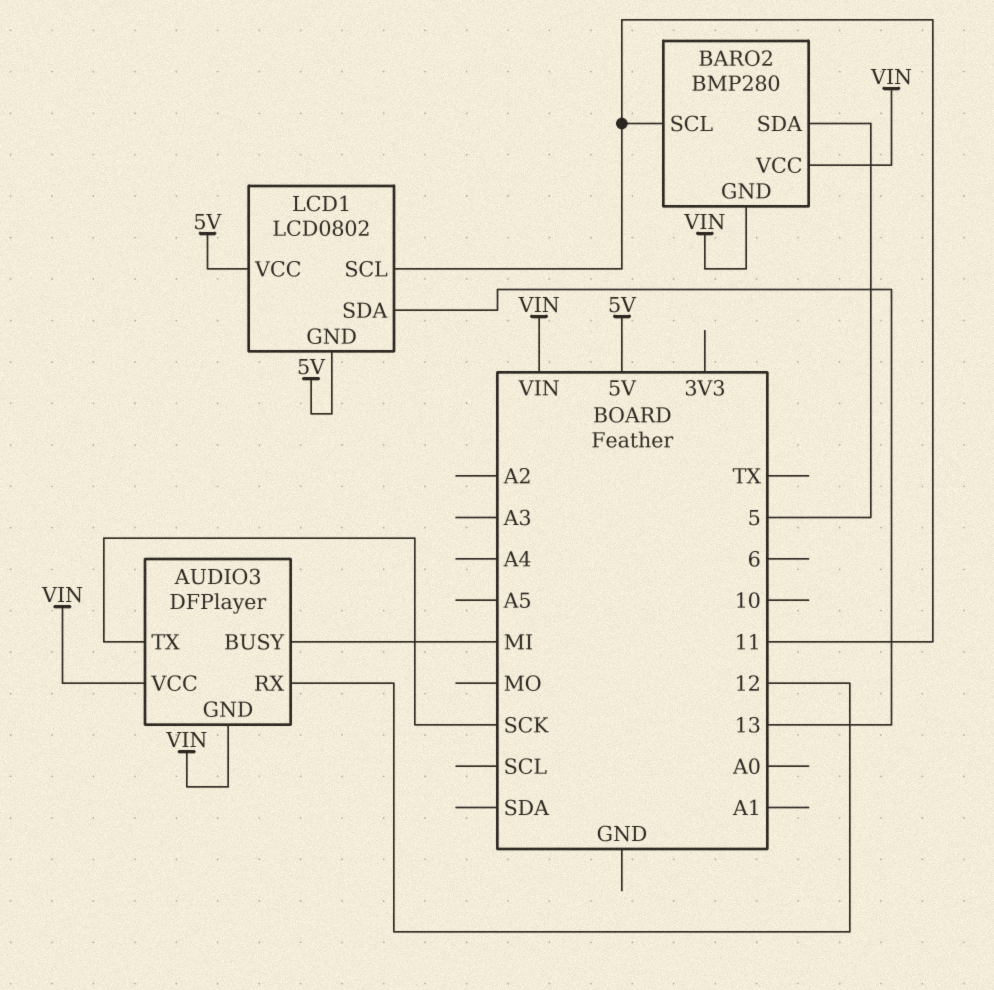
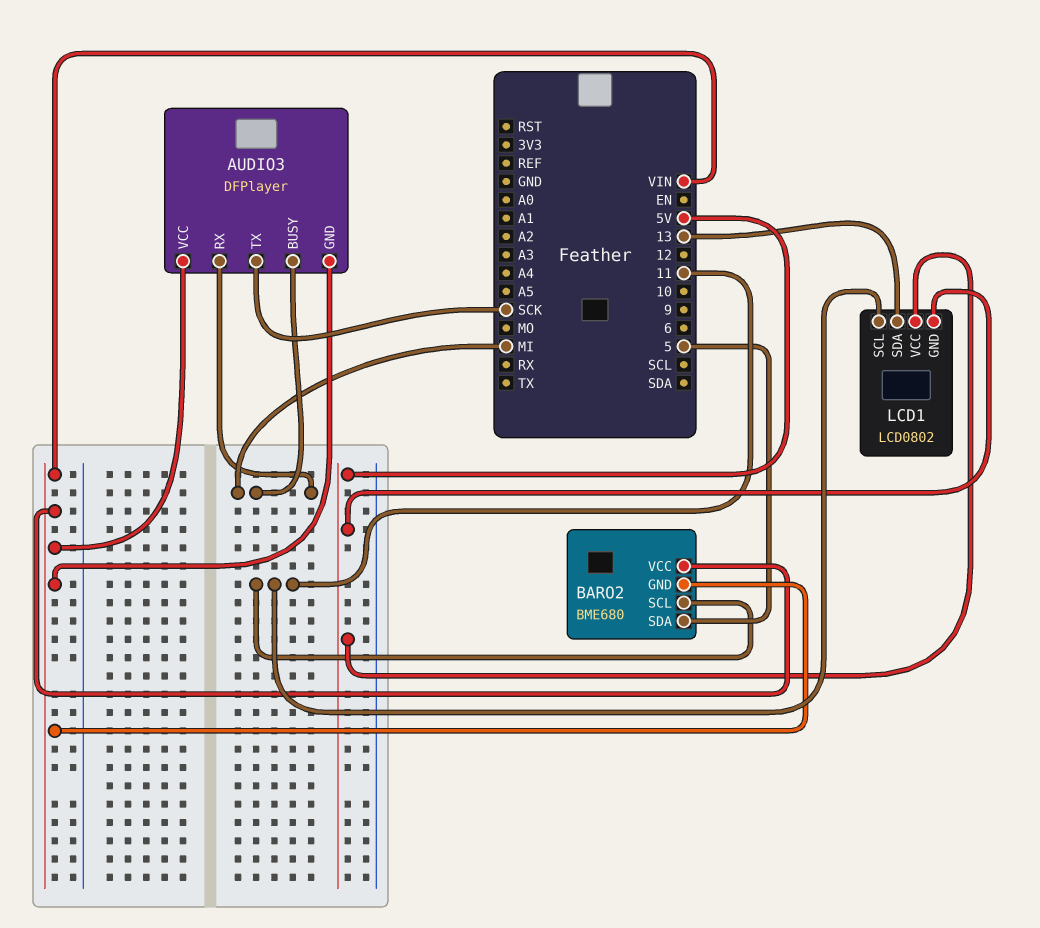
AUDIO3 pin RX: 12 -> MI
BARO2: BMP280 -> BME680

